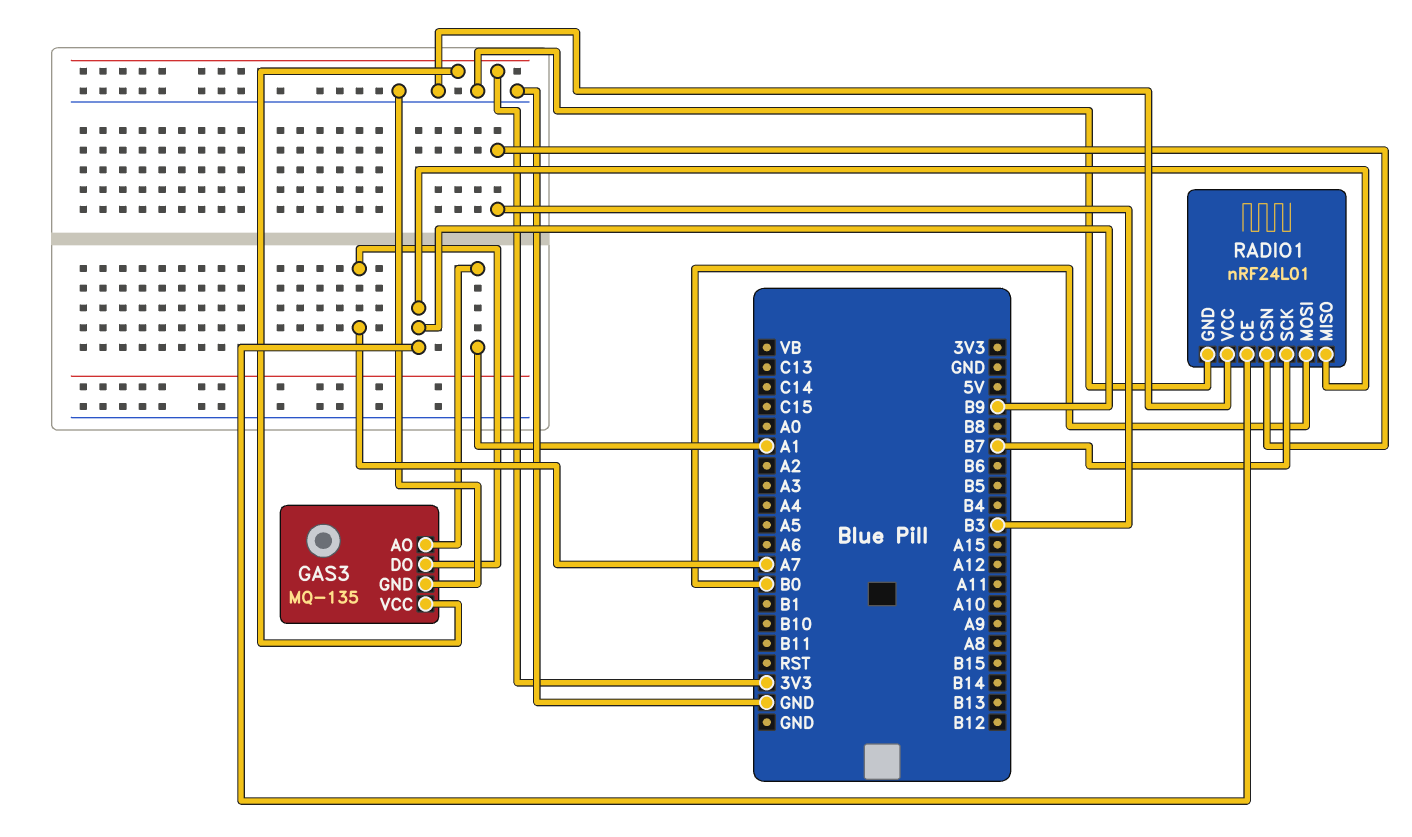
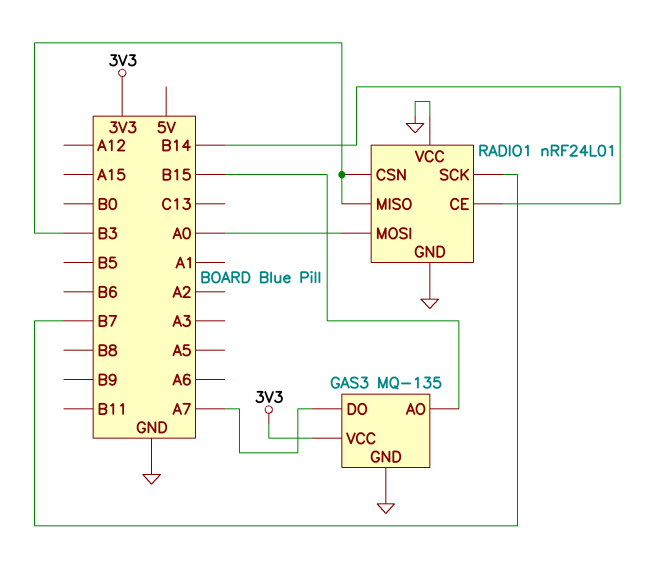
GAS3 pin AO: A1 -> B15
RADIO1 pin CE: B9 -> B14
RADIO1 pin MISO: B9 -> B3
RADIO1 pin MOSI: B0 -> A0

